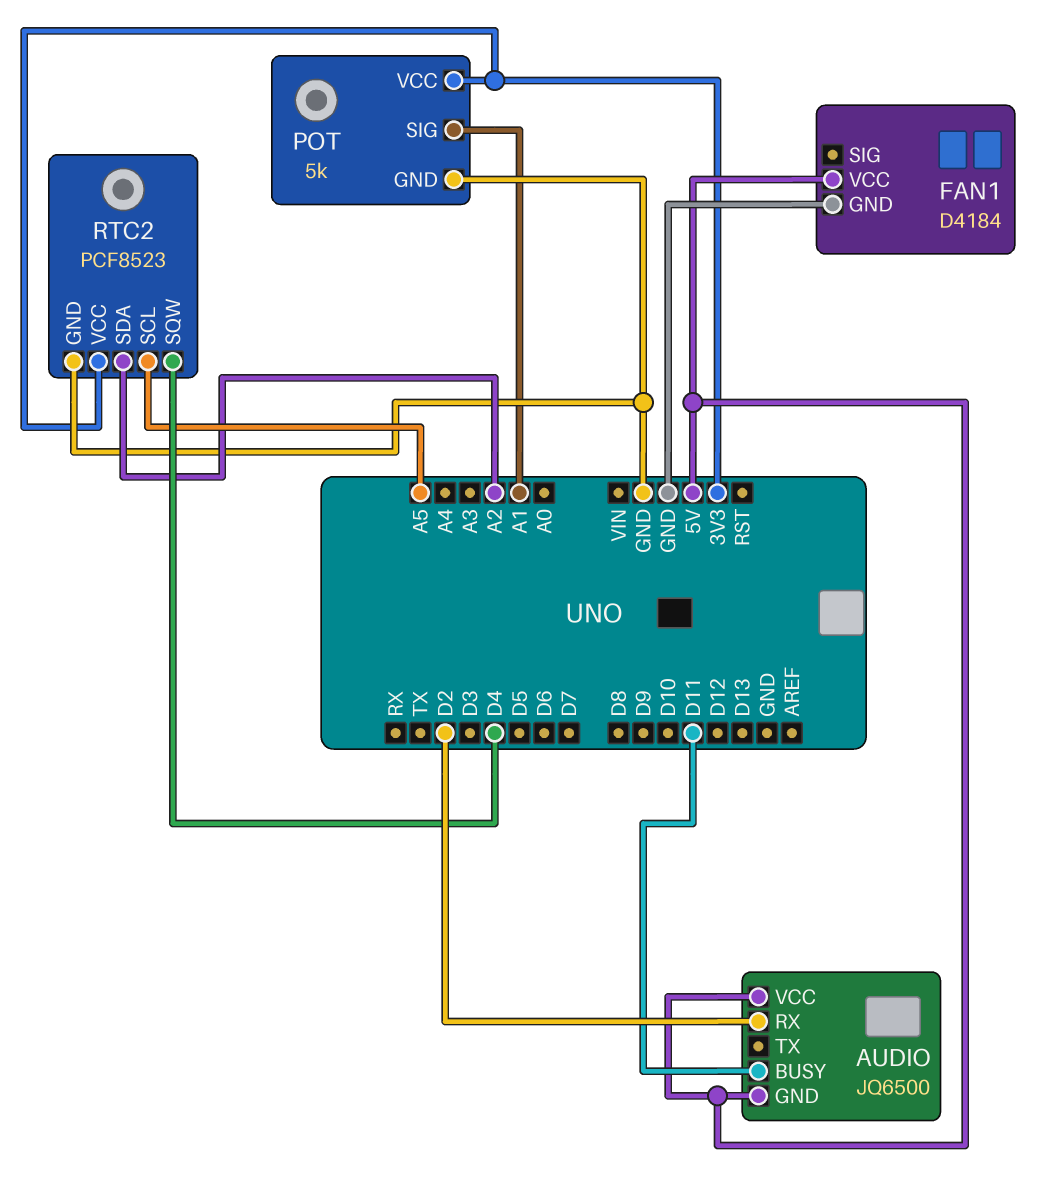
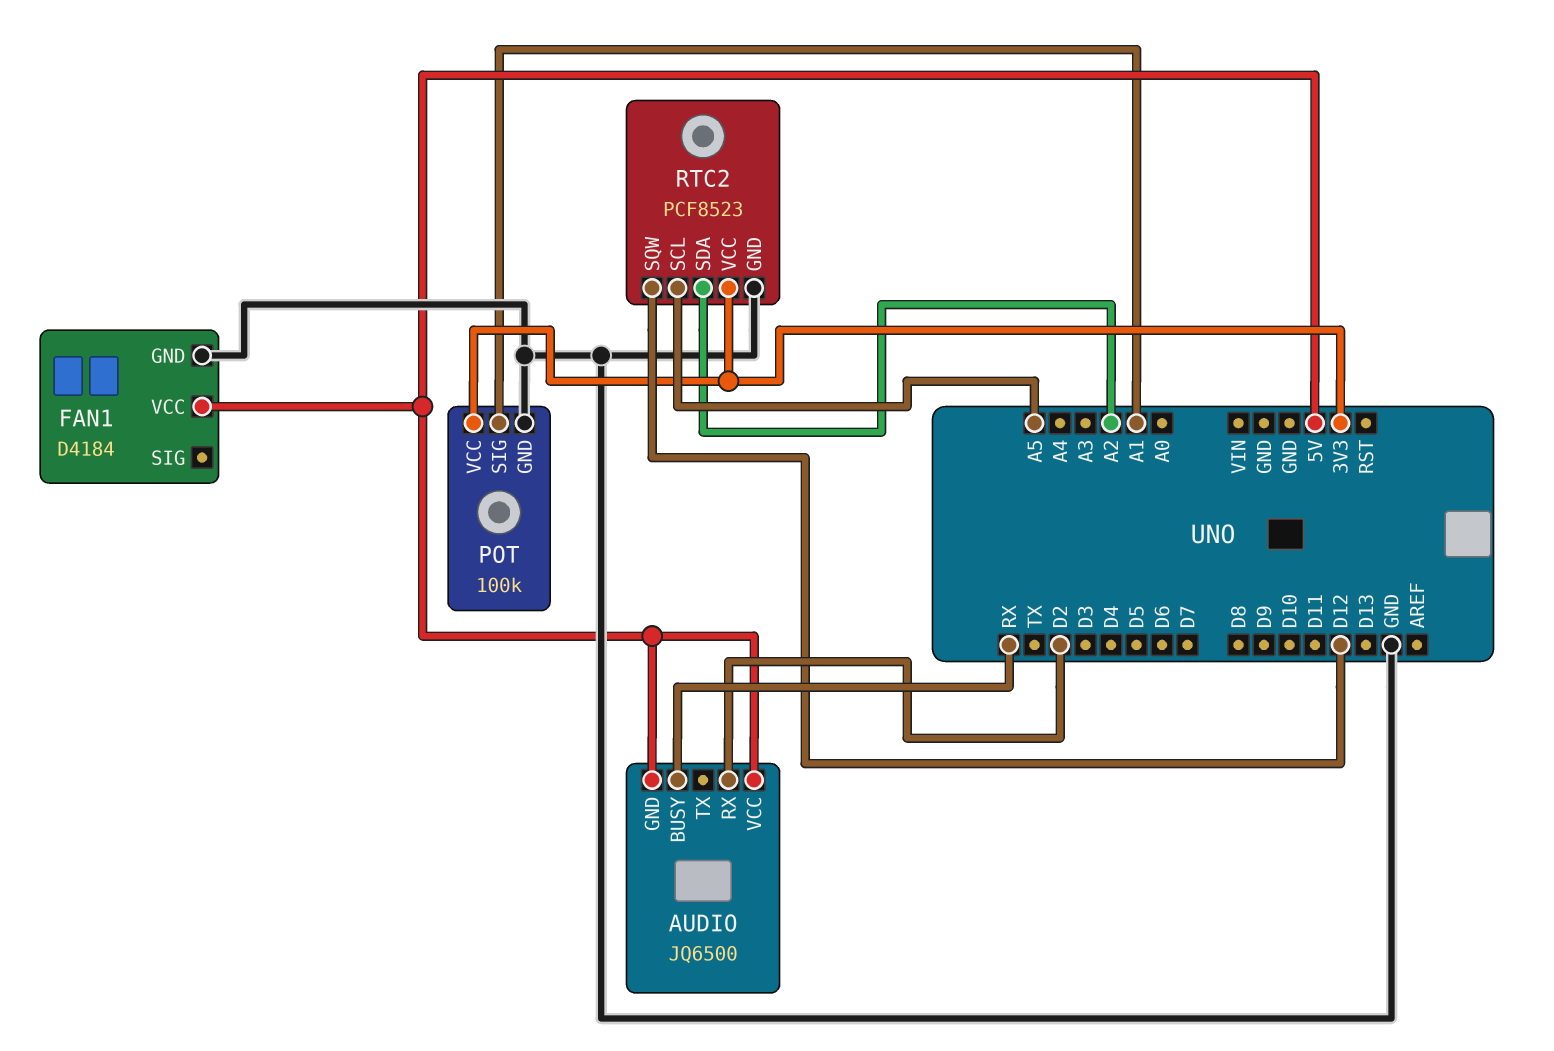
AUDIO pin BUSY: D11 -> RX
POT: 5k -> 100k
RTC2 pin SQW: D4 -> D12

